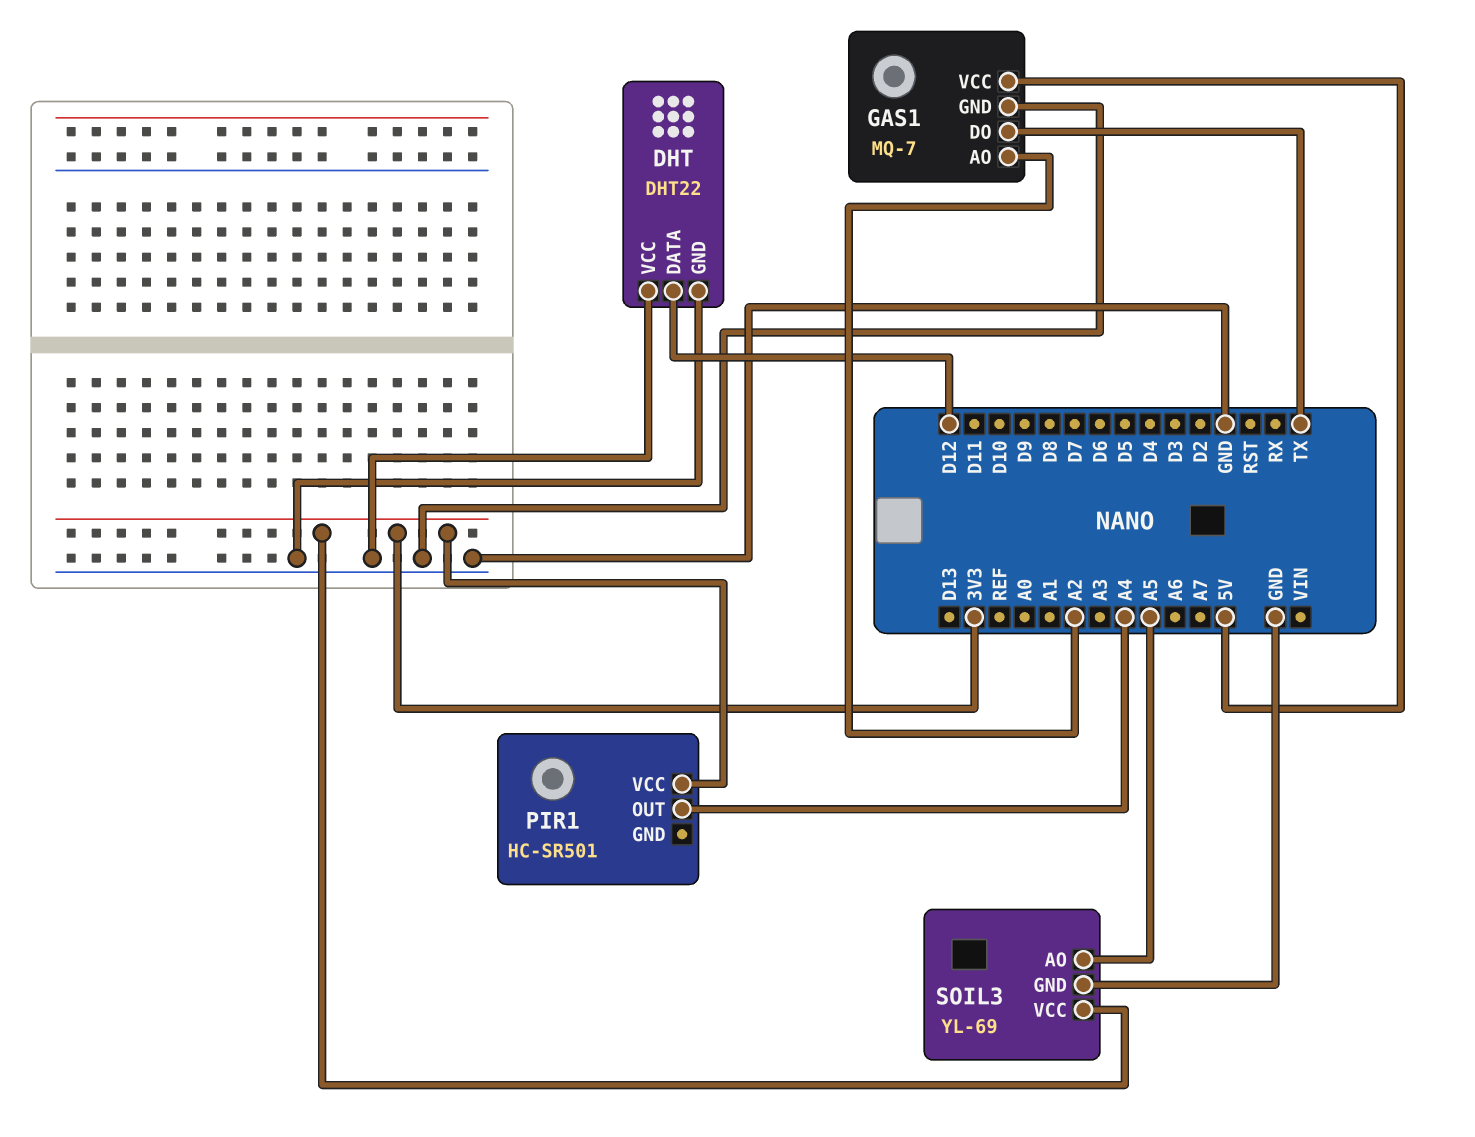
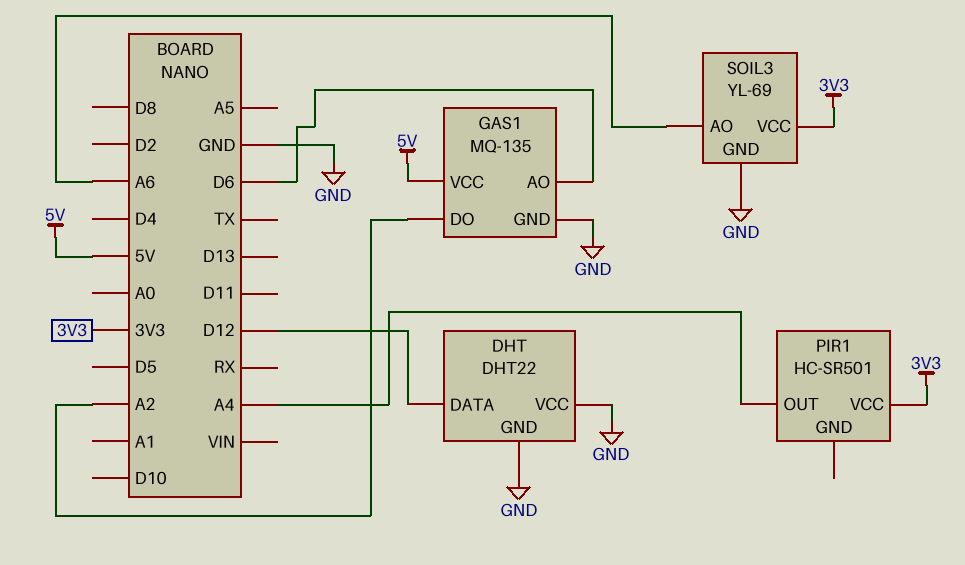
GAS1: MQ-7 -> MQ-135
GAS1 pin AO: A2 -> D6
GAS1 pin DO: TX -> A2
SOIL3 pin AO: A5 -> A6

